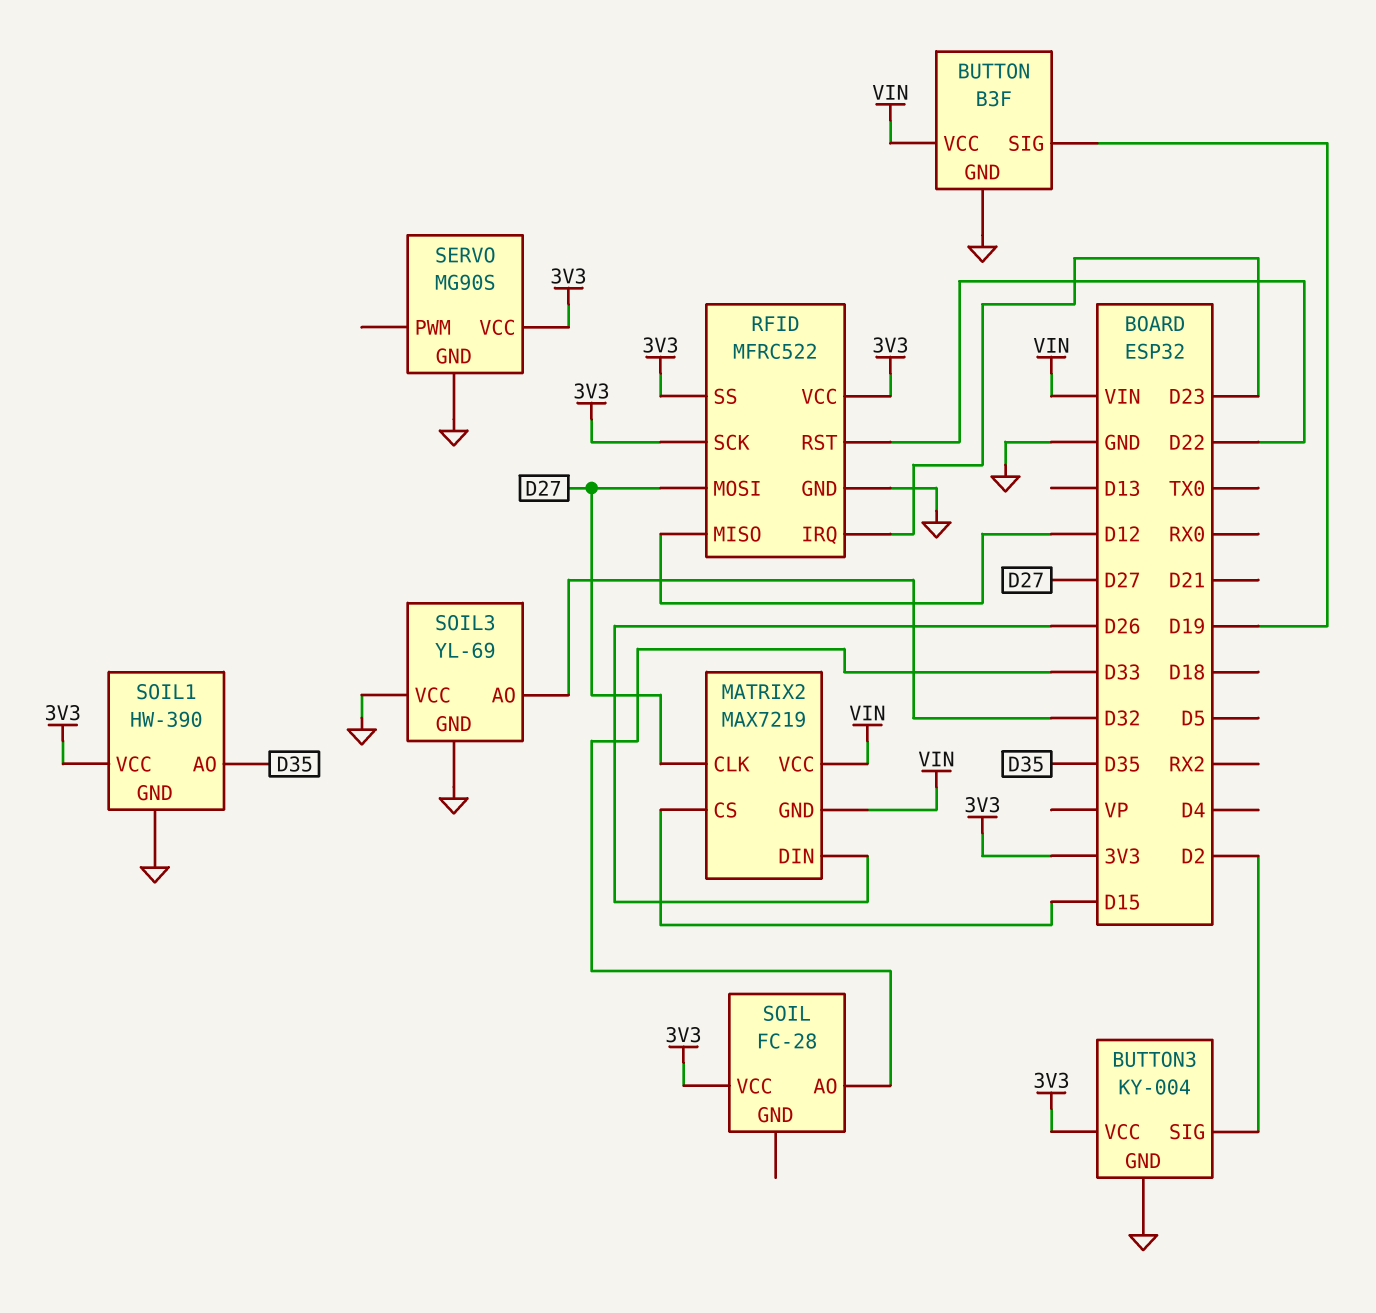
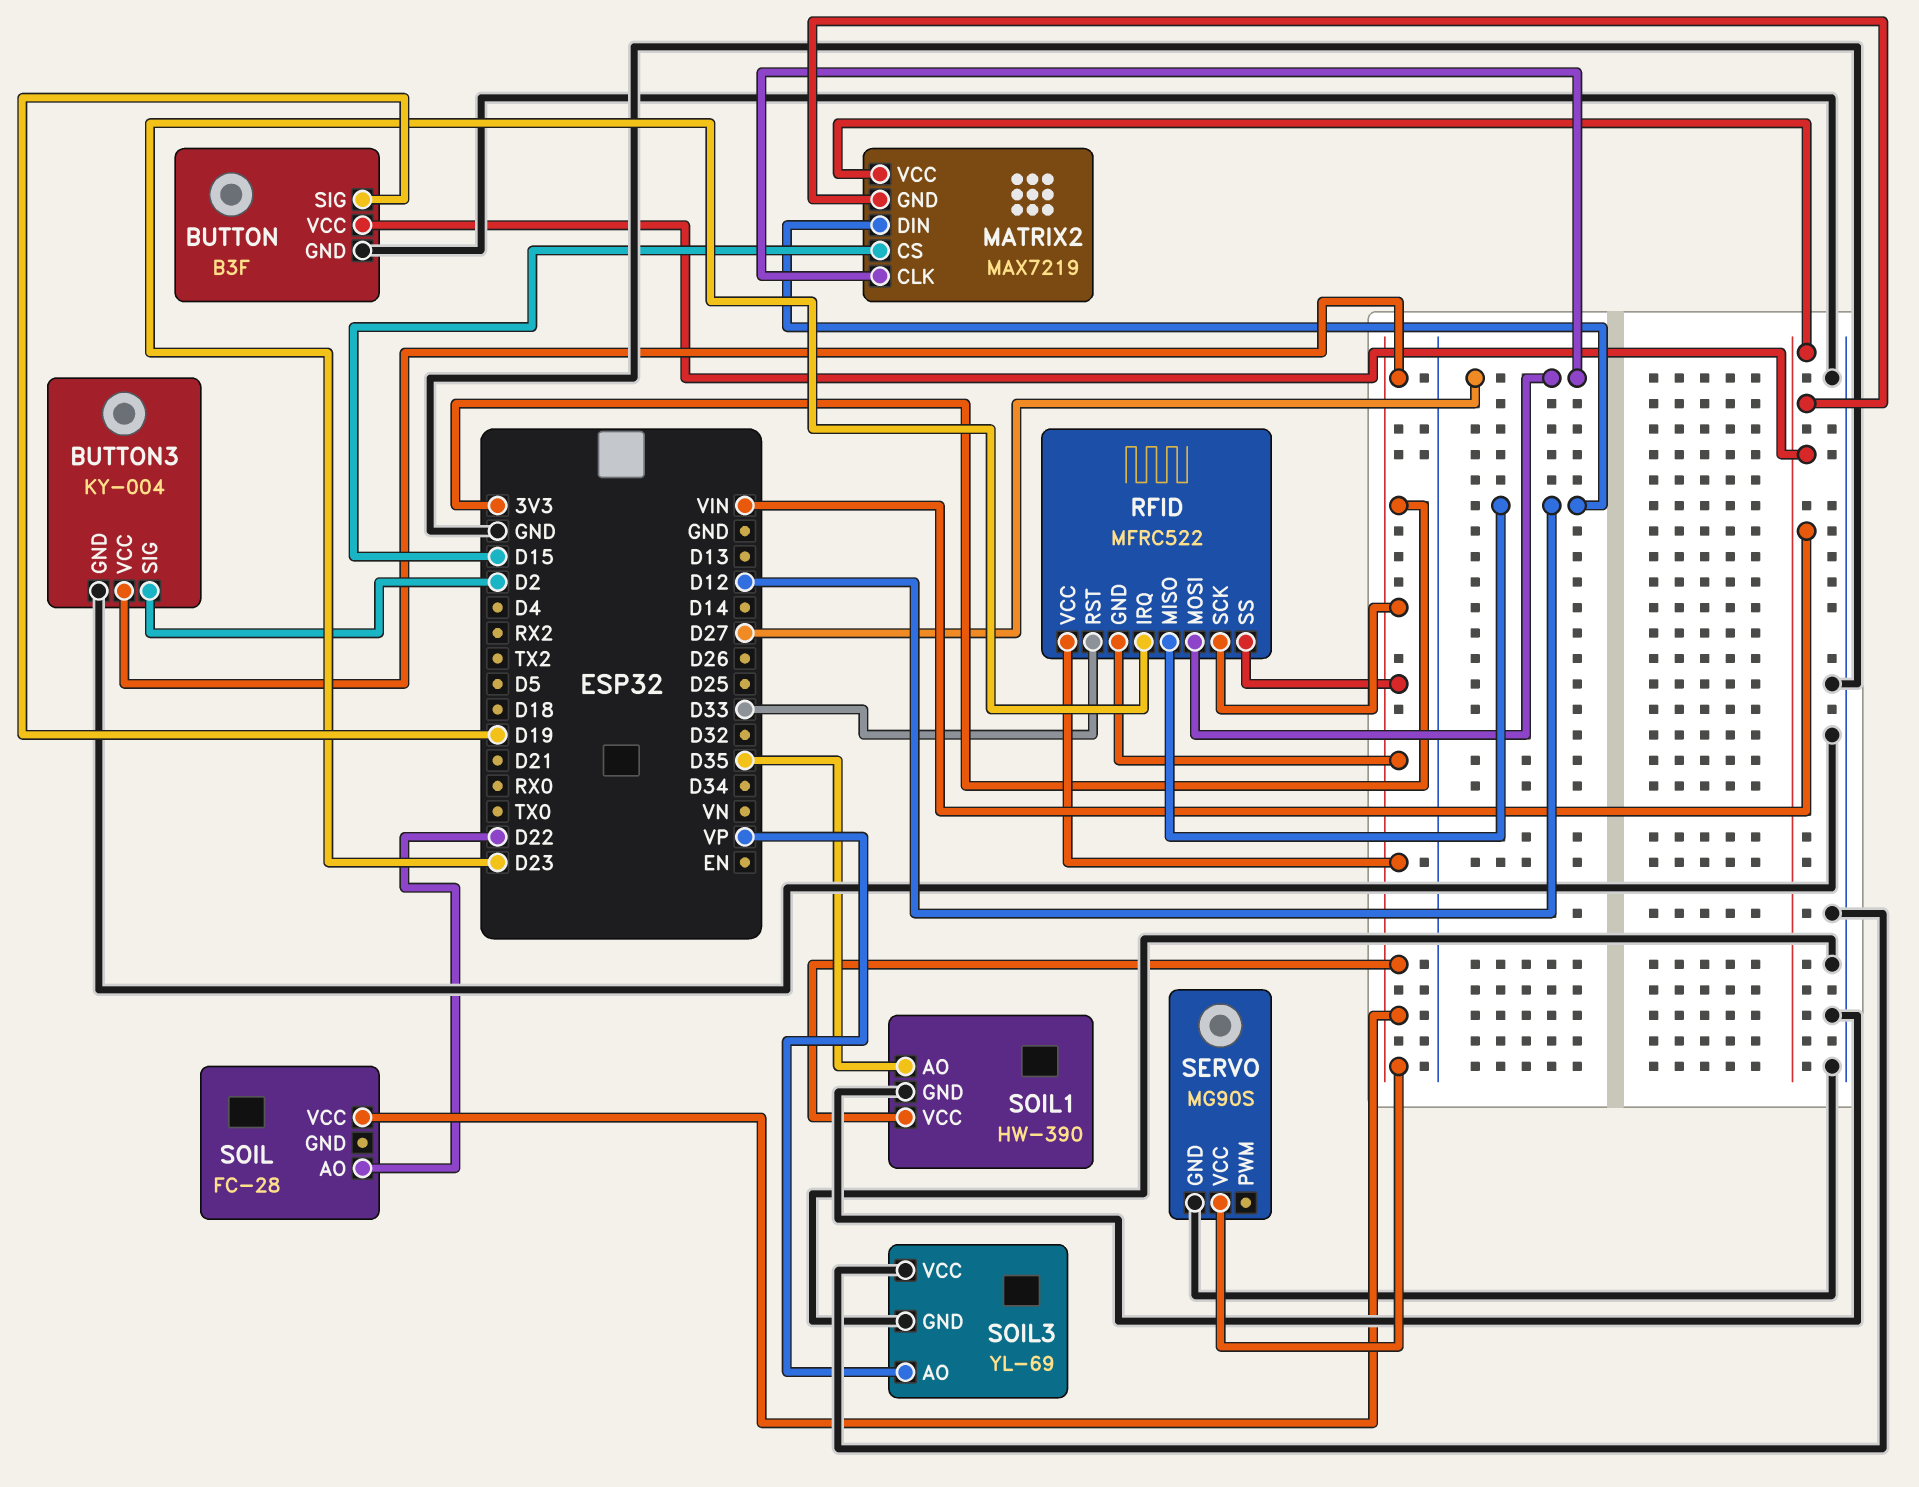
MATRIX2 pin DIN: D26 -> D12
RFID pin GND: GND -> 3V3
RFID pin RST: D22 -> D33
SOIL pin AO: D33 -> D22
SOIL3 pin AO: D32 -> VP

